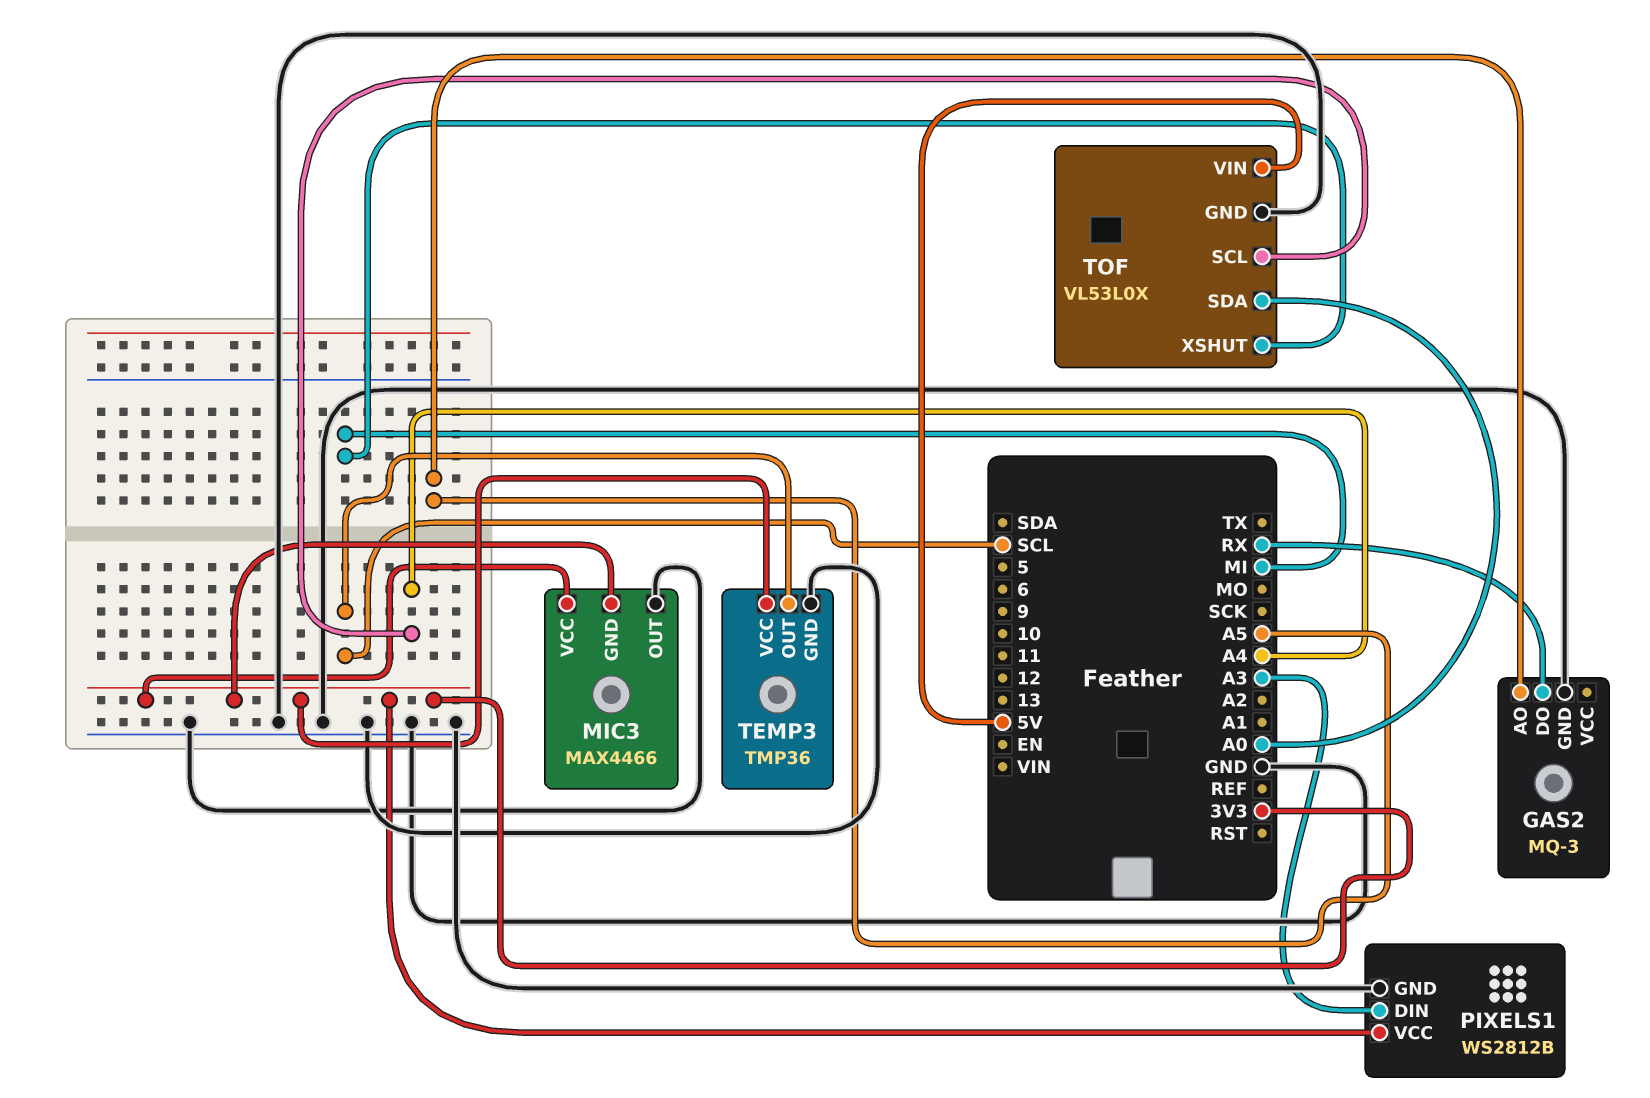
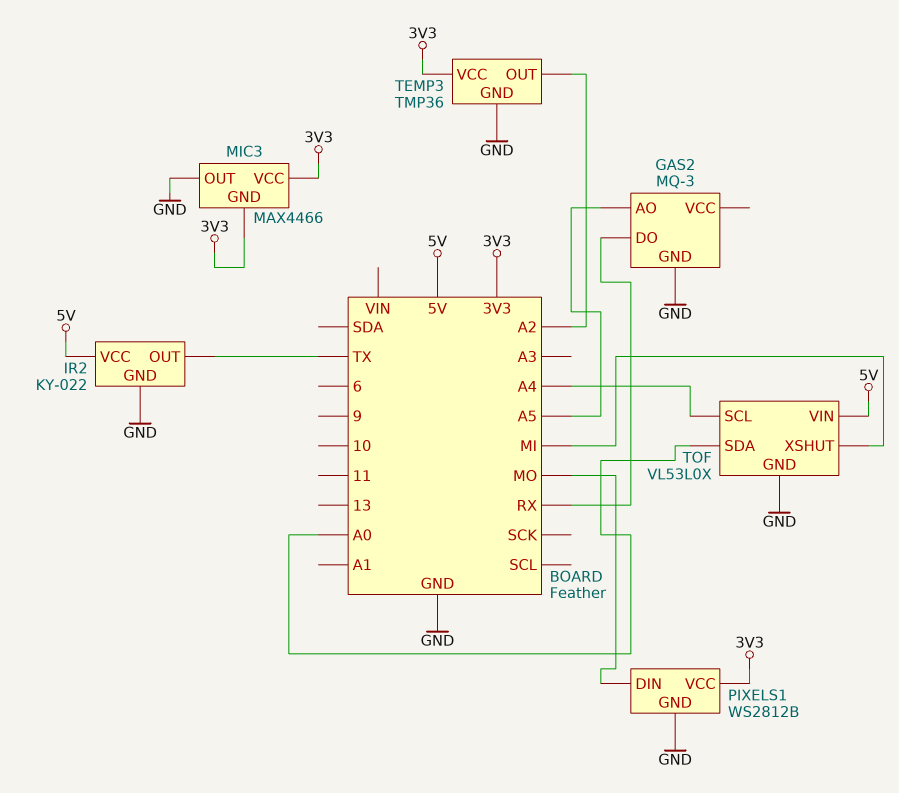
IR2: none -> KY-022
IR2 pin GND: none -> GND
IR2 pin OUT: none -> TX
IR2 pin VCC: none -> 5V
PIXELS1 pin DIN: A3 -> MO
TEMP3 pin OUT: SCL -> A2

